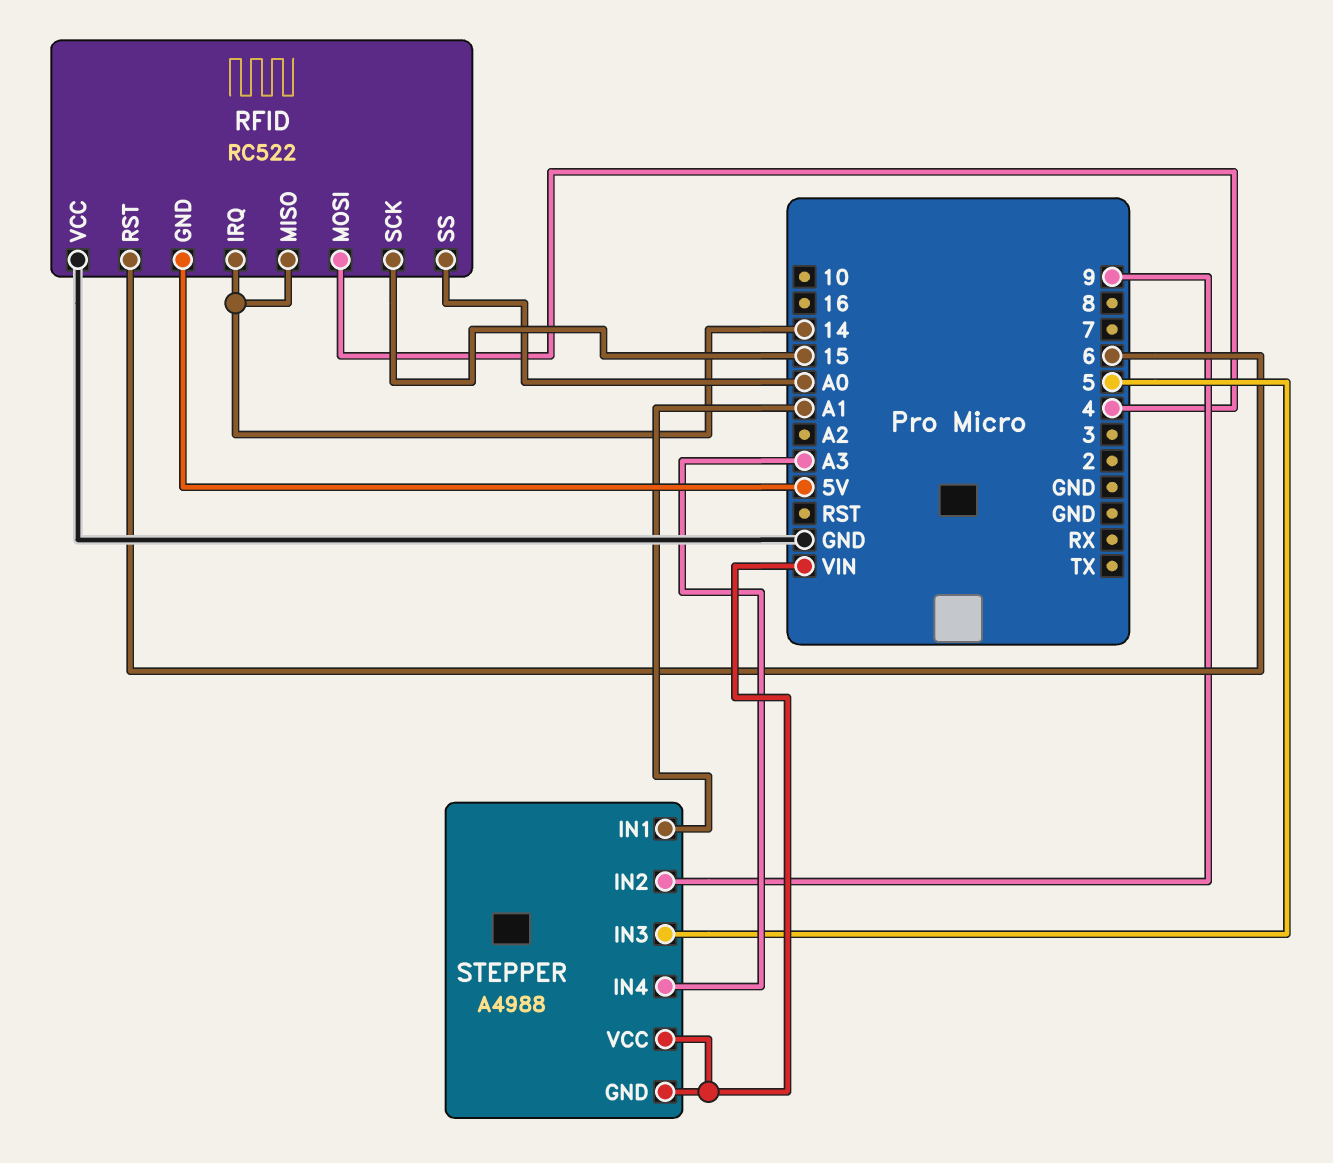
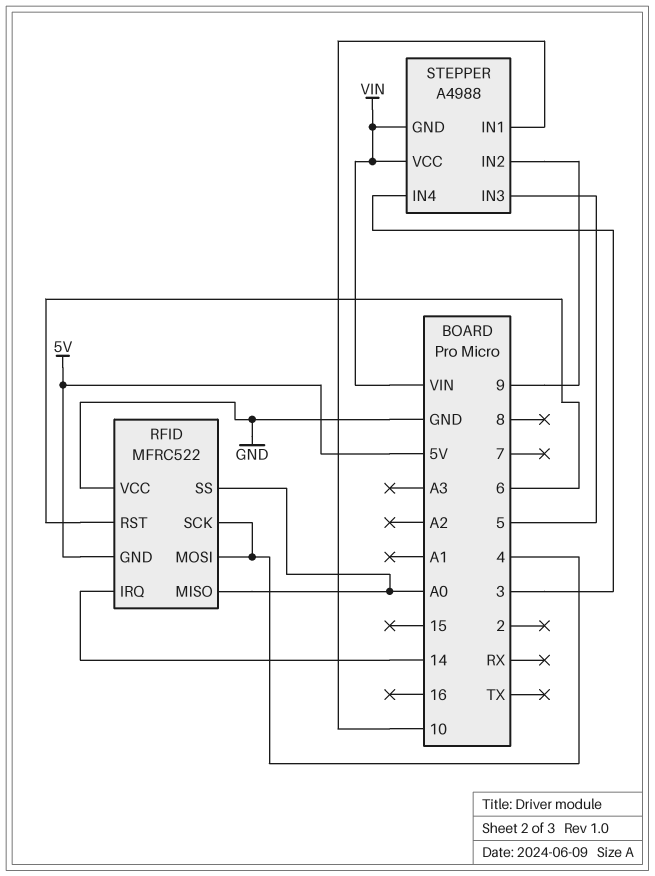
RFID: RC522 -> MFRC522
RFID pin MISO: 14 -> A0
RFID pin SCK: 15 -> 4
STEPPER pin IN1: A1 -> 10
STEPPER pin IN4: A3 -> 3

